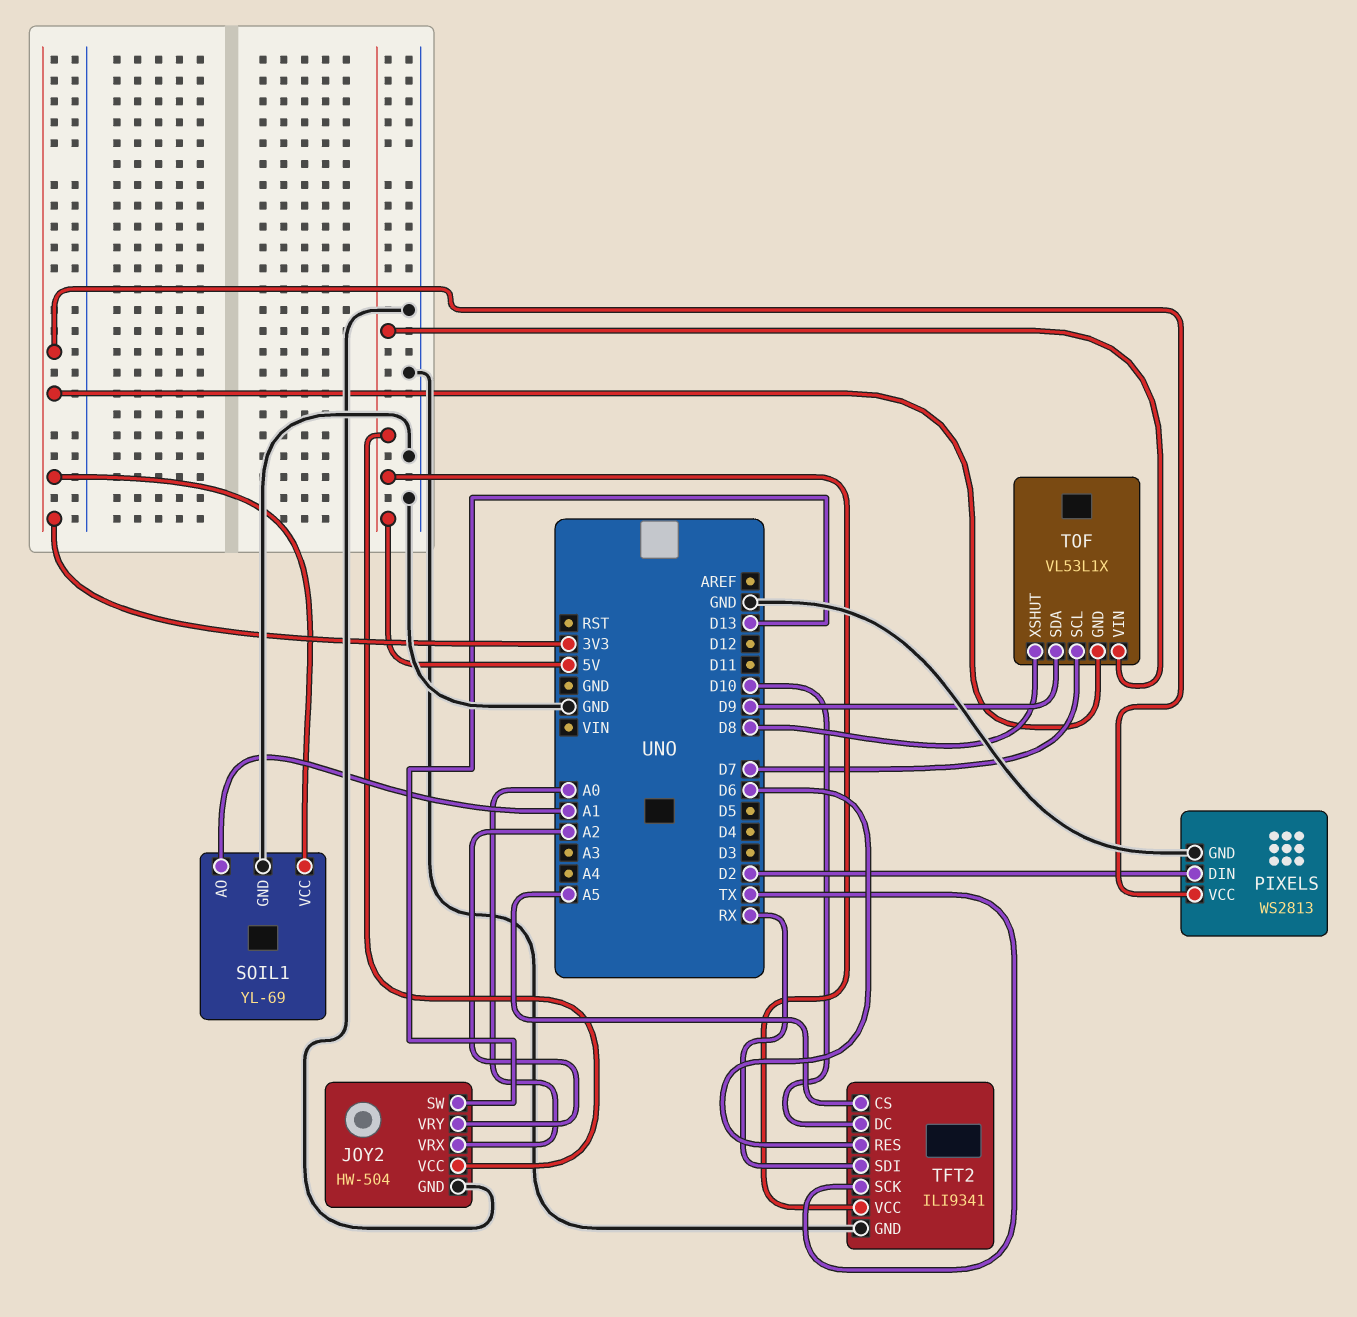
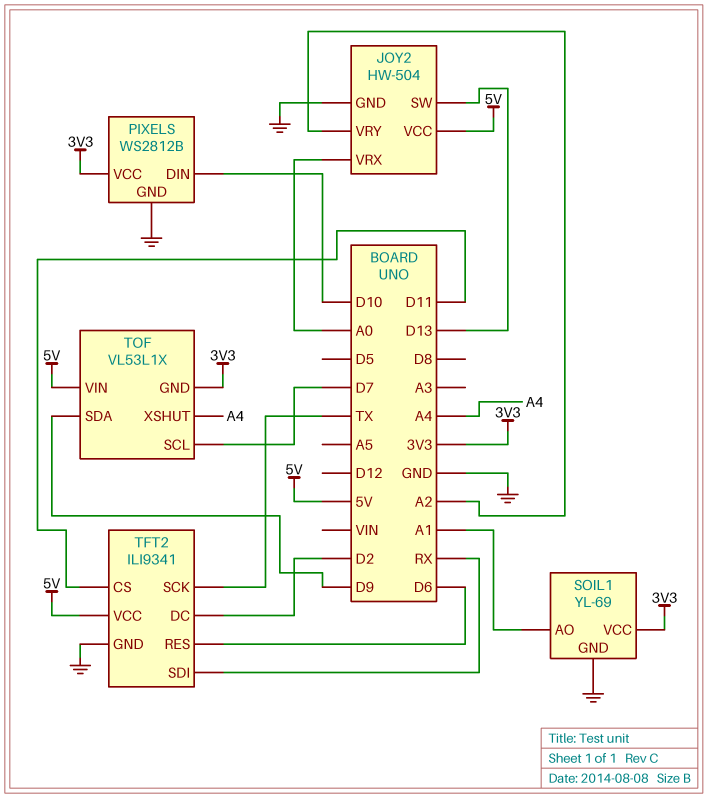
PIXELS: WS2813 -> WS2812B
PIXELS pin DIN: D2 -> D10
TFT2 pin CS: A5 -> D11
TFT2 pin DC: D10 -> D2
TOF pin XSHUT: D8 -> A4

